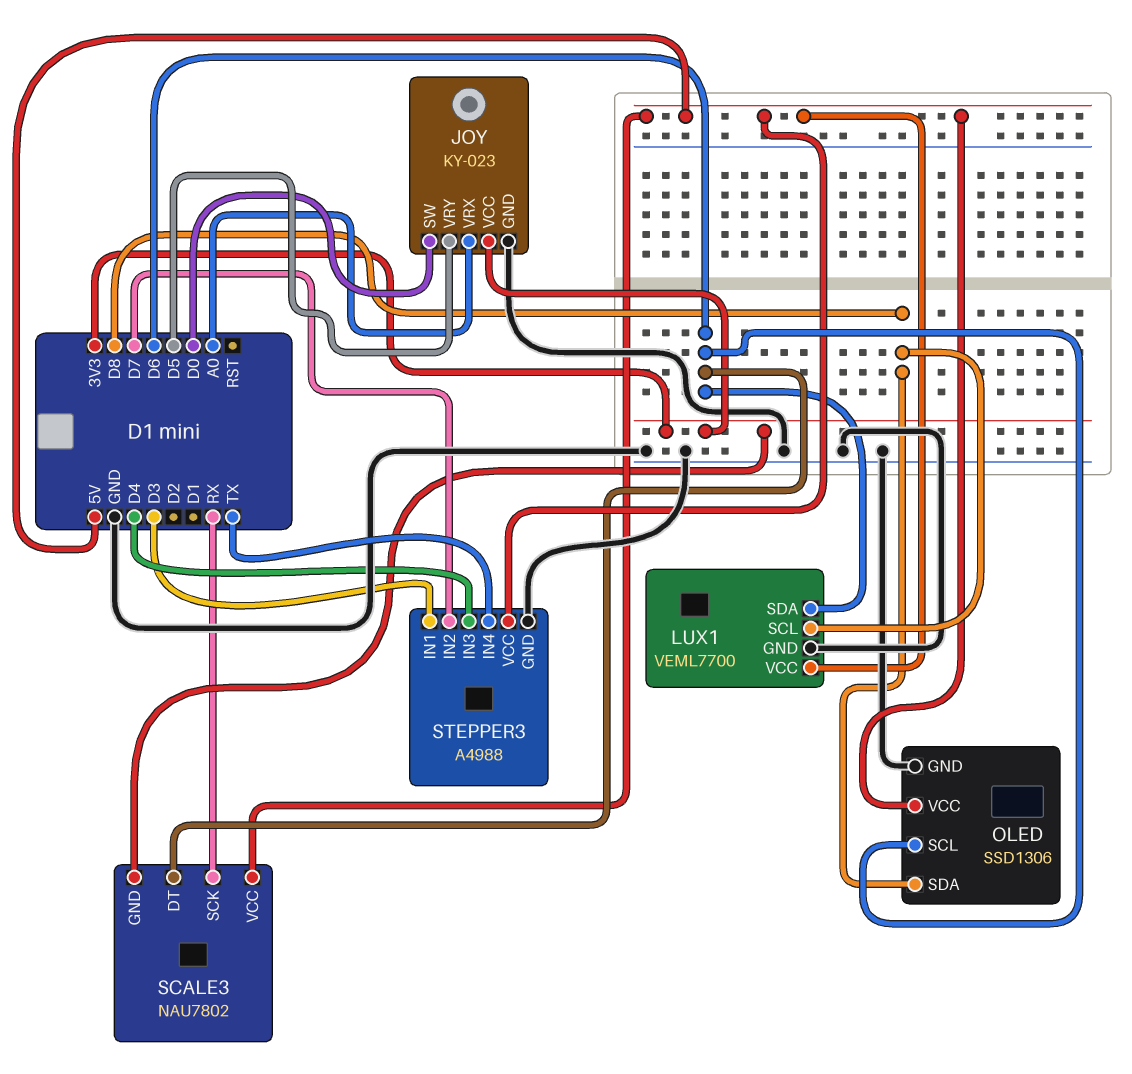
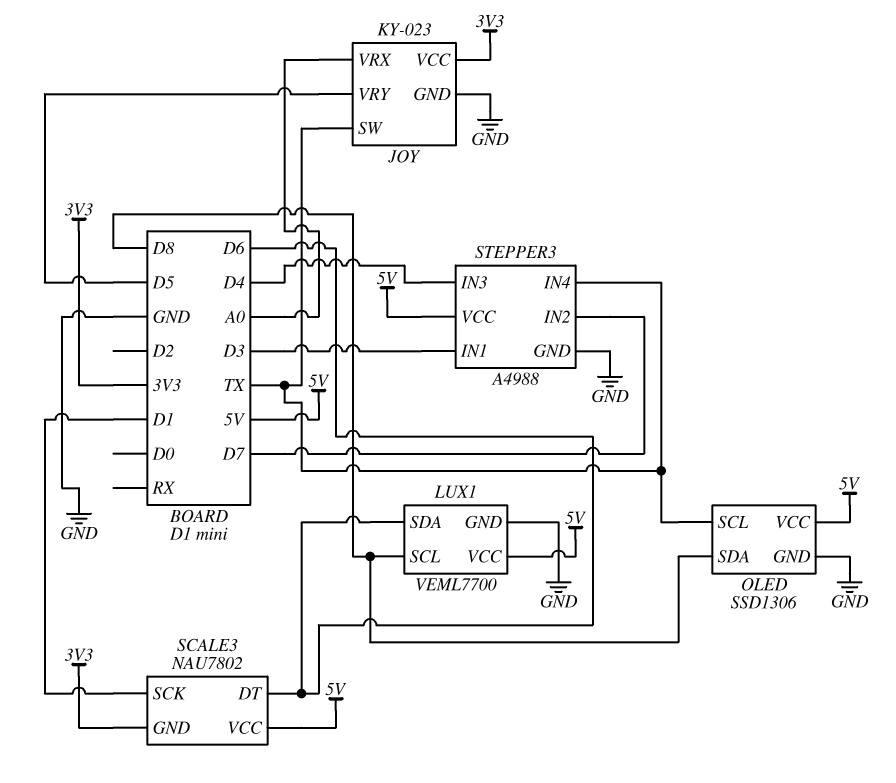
JOY pin SW: D0 -> TX
OLED pin SCL: D6 -> TX
SCALE3 pin SCK: RX -> D1

